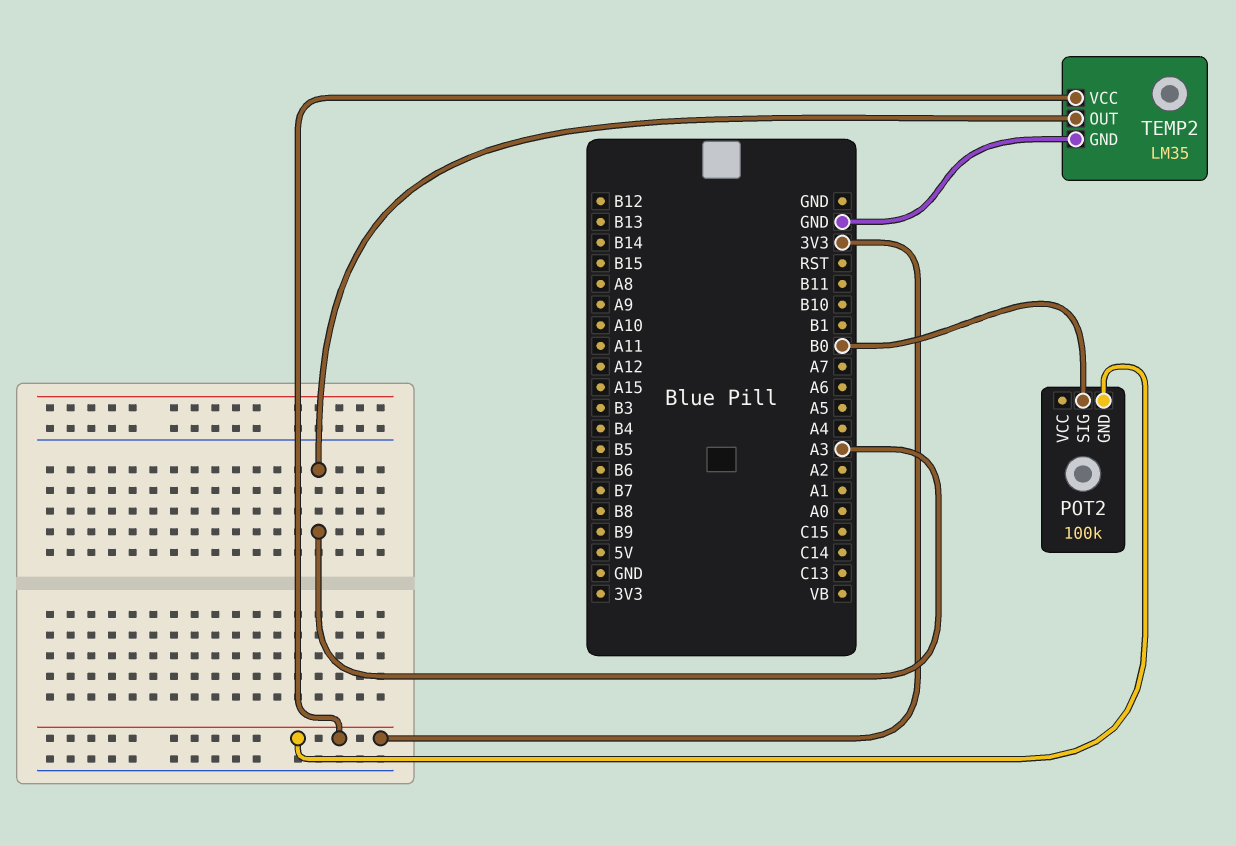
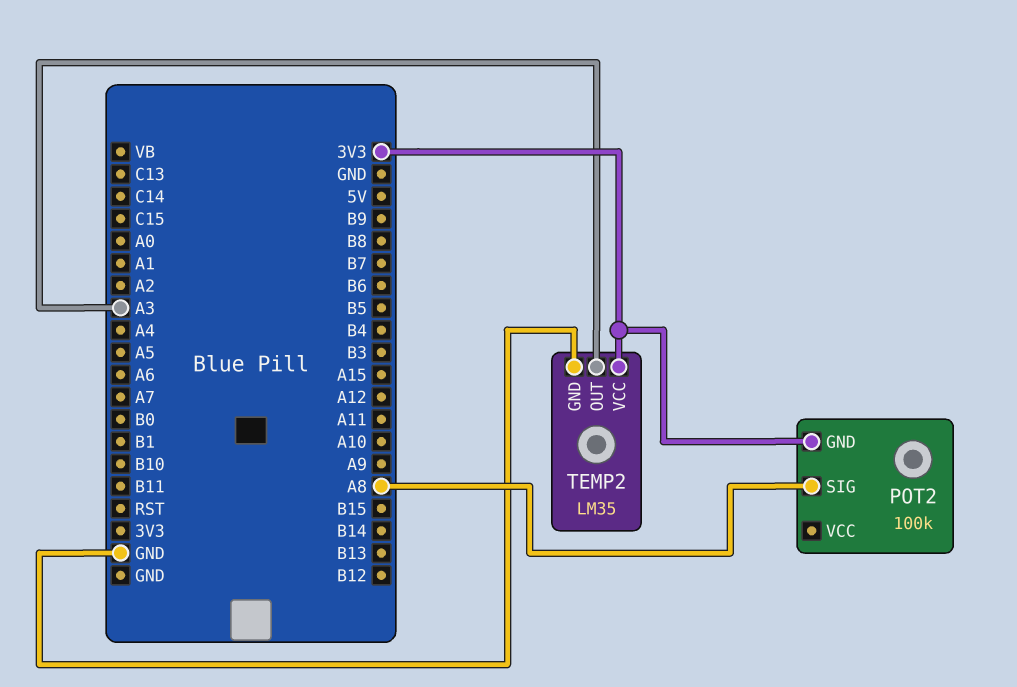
POT2 pin SIG: B0 -> A8

